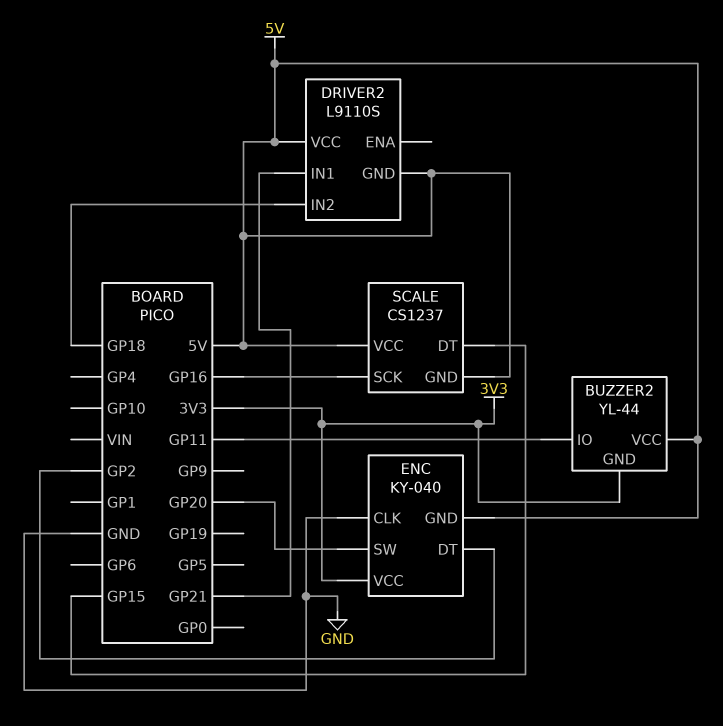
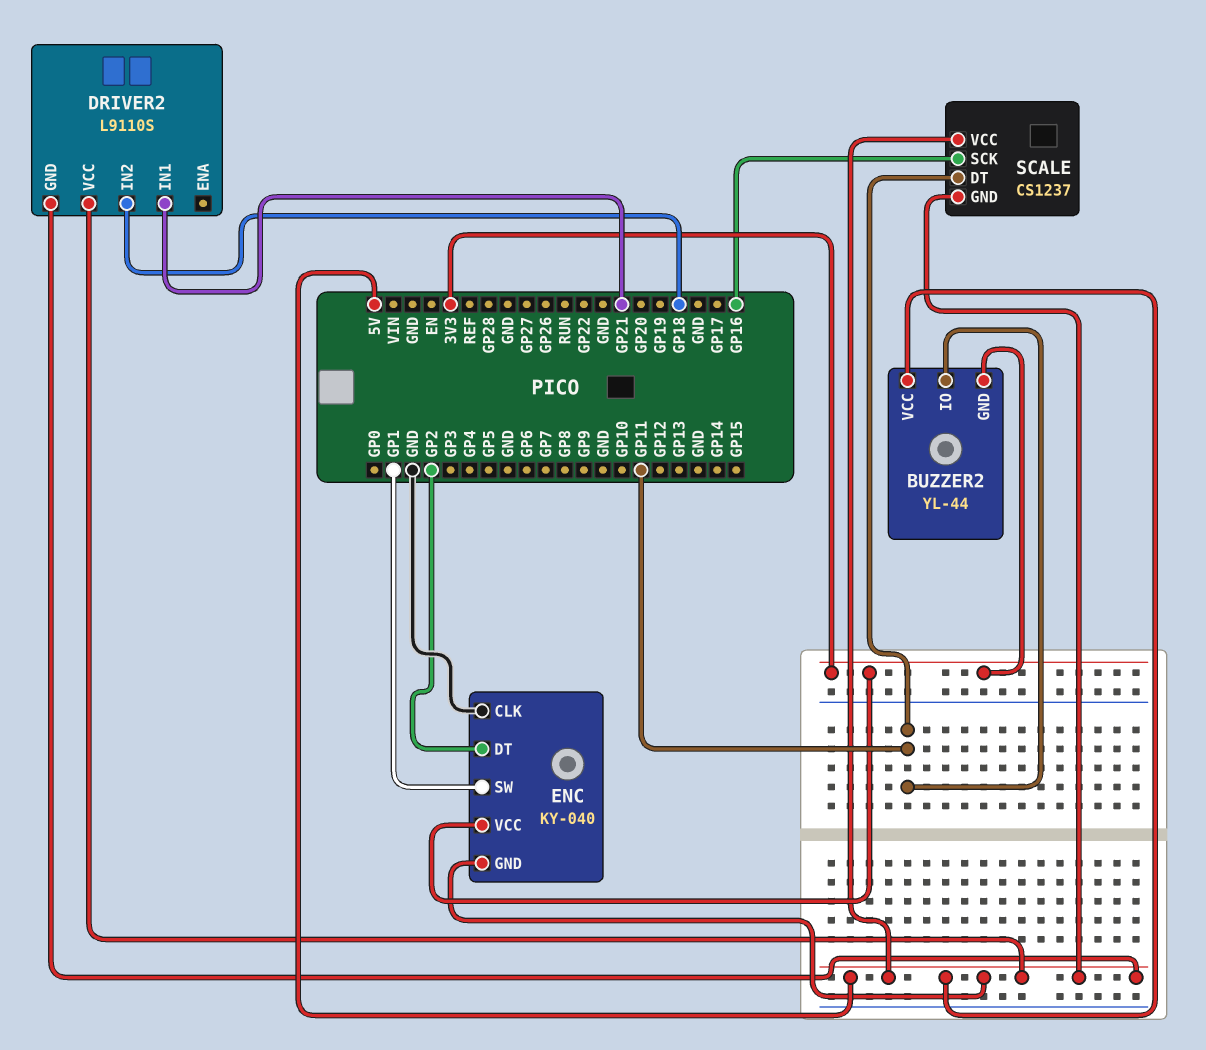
ENC pin SW: GP20 -> GP1
SCALE pin DT: GP15 -> GP11

